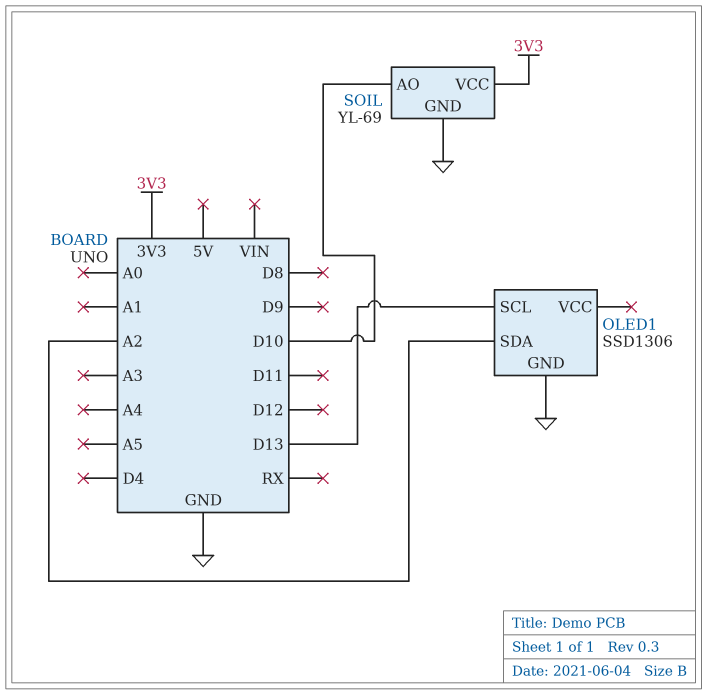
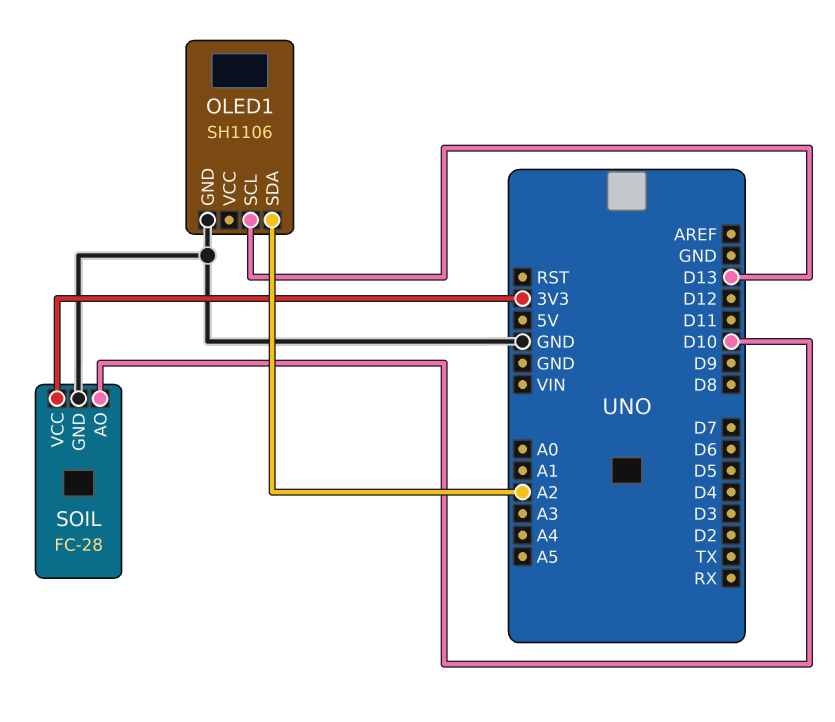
OLED1: SSD1306 -> SH1106
SOIL: YL-69 -> FC-28

